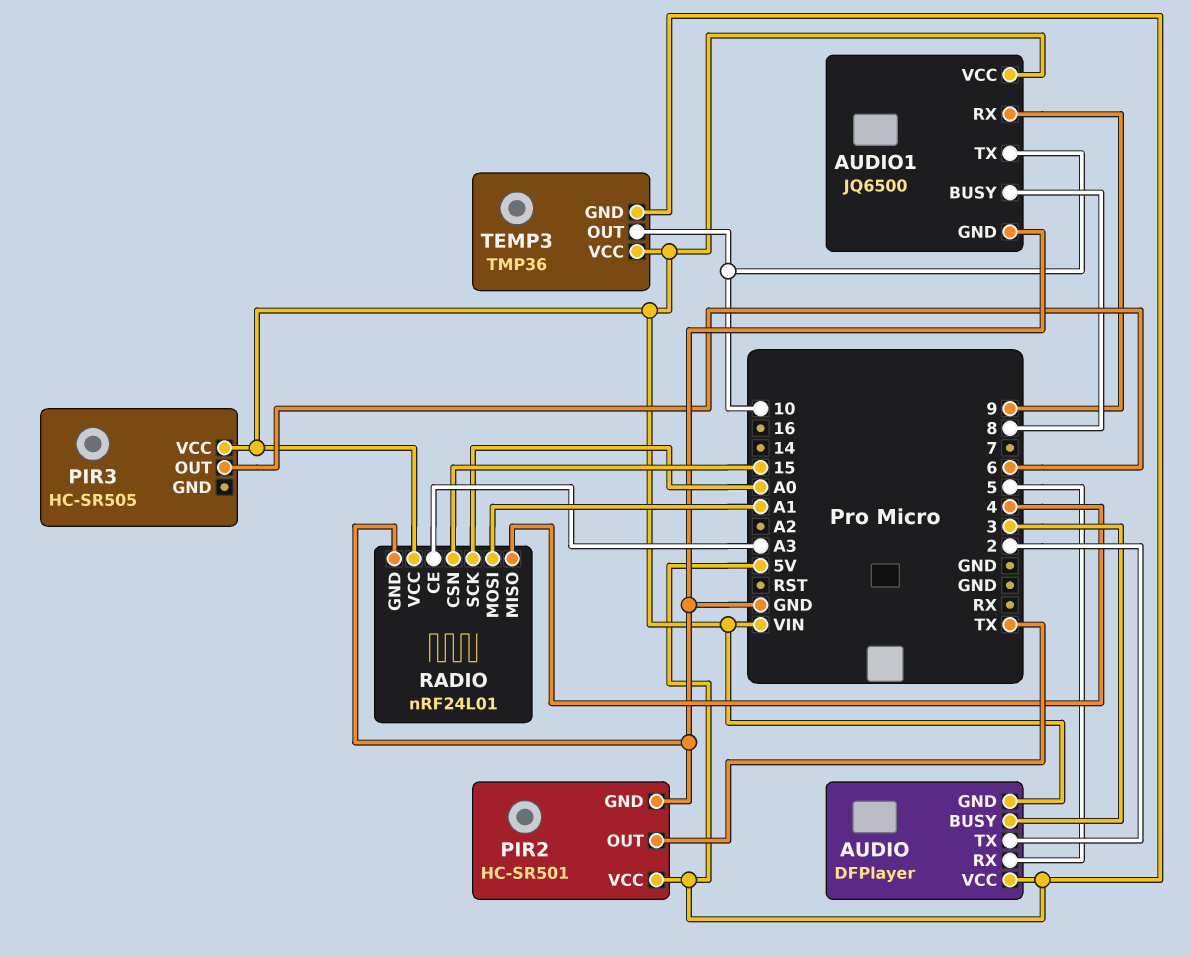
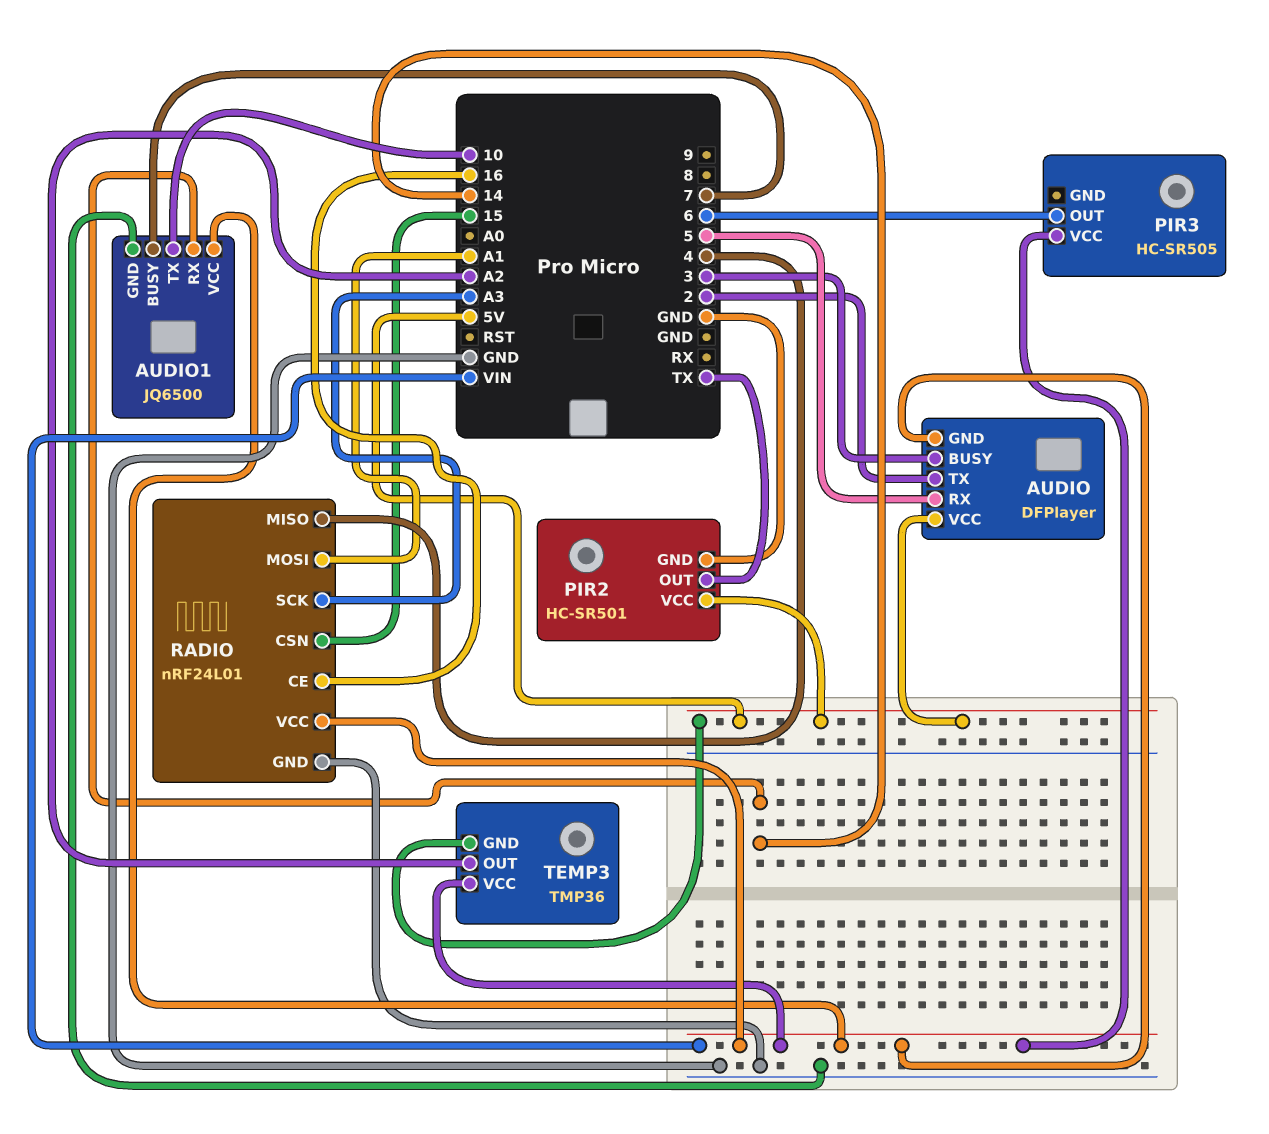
AUDIO1 pin BUSY: 8 -> 7
AUDIO1 pin RX: 9 -> 14
RADIO pin CE: A3 -> 16
RADIO pin SCK: A0 -> A3
TEMP3 pin OUT: 10 -> A2

